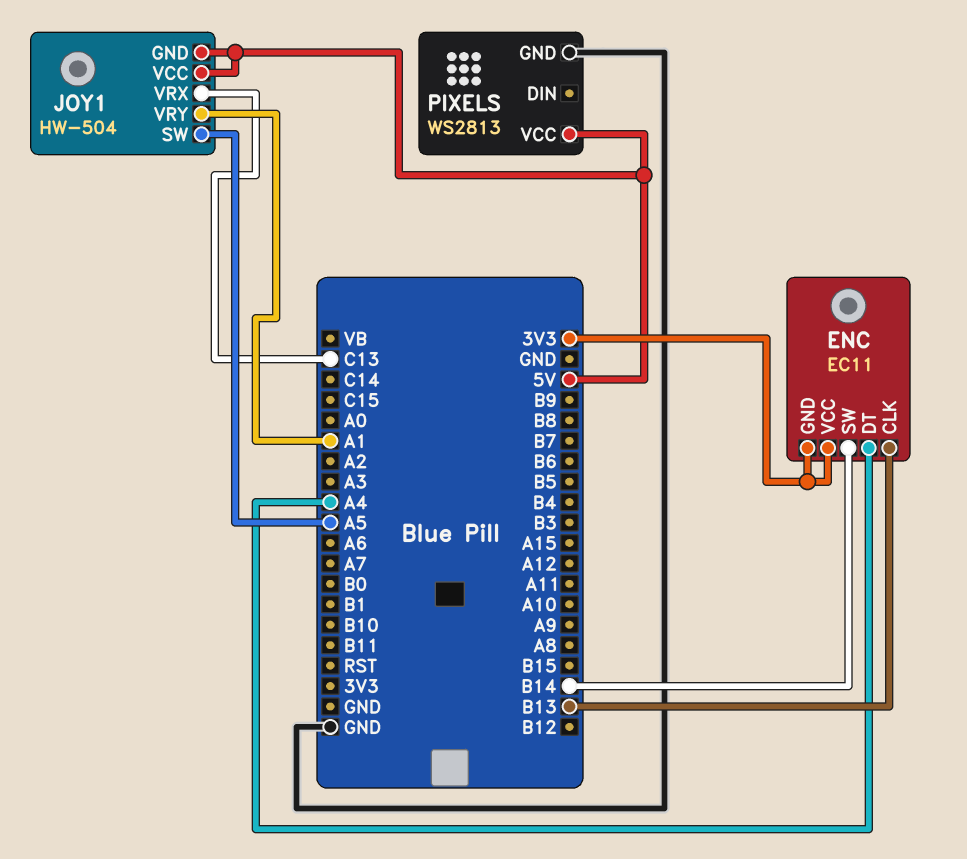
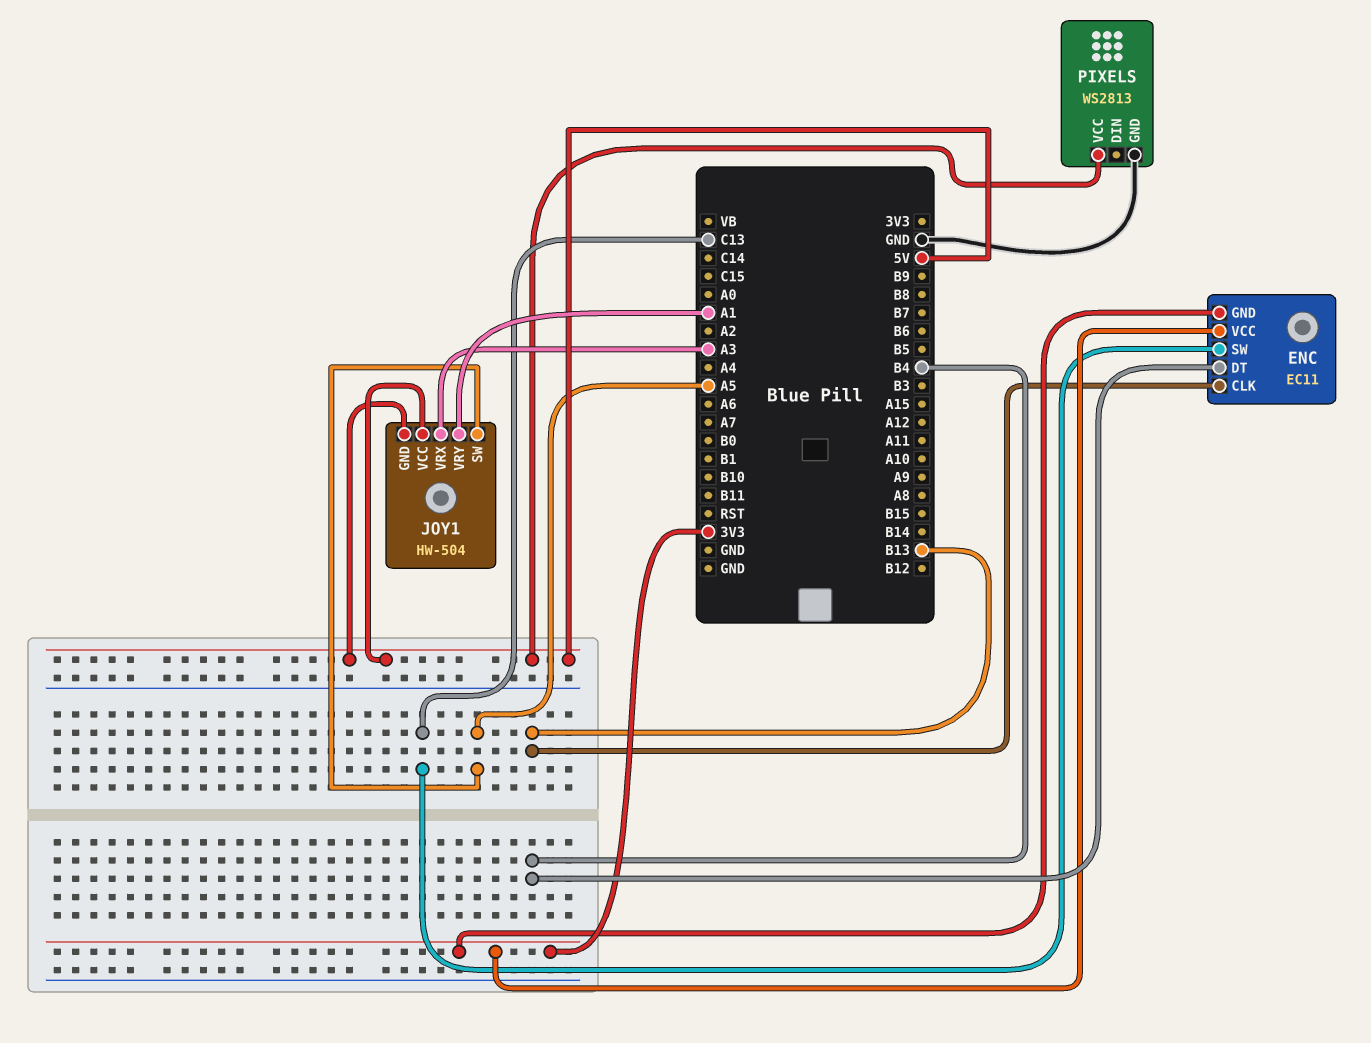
ENC pin DT: A4 -> B4
ENC pin SW: B14 -> C13
JOY1 pin VRX: C13 -> A3

